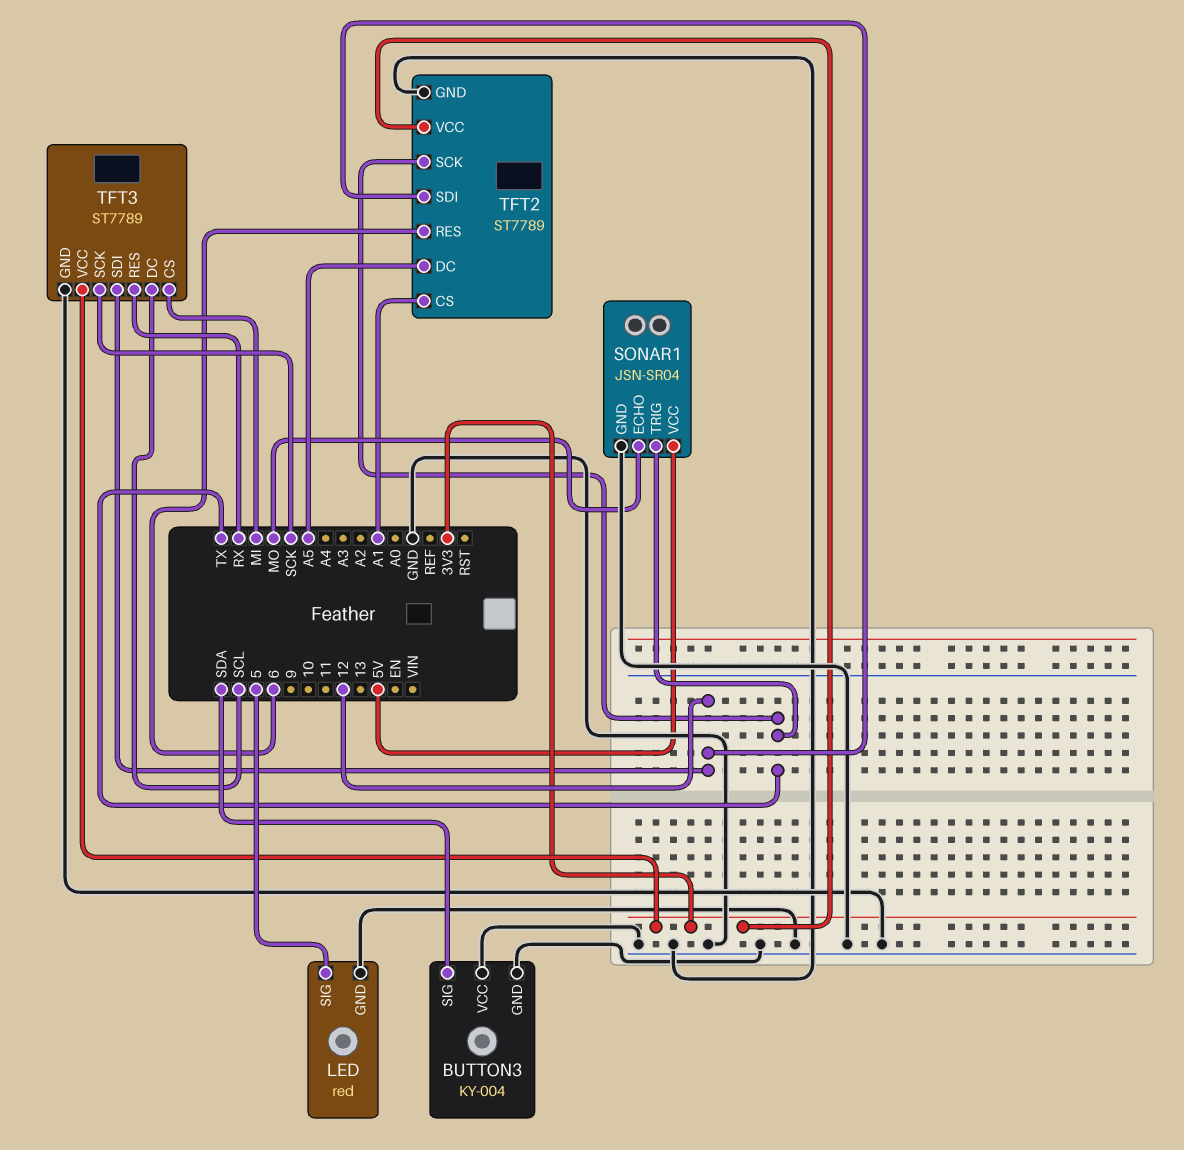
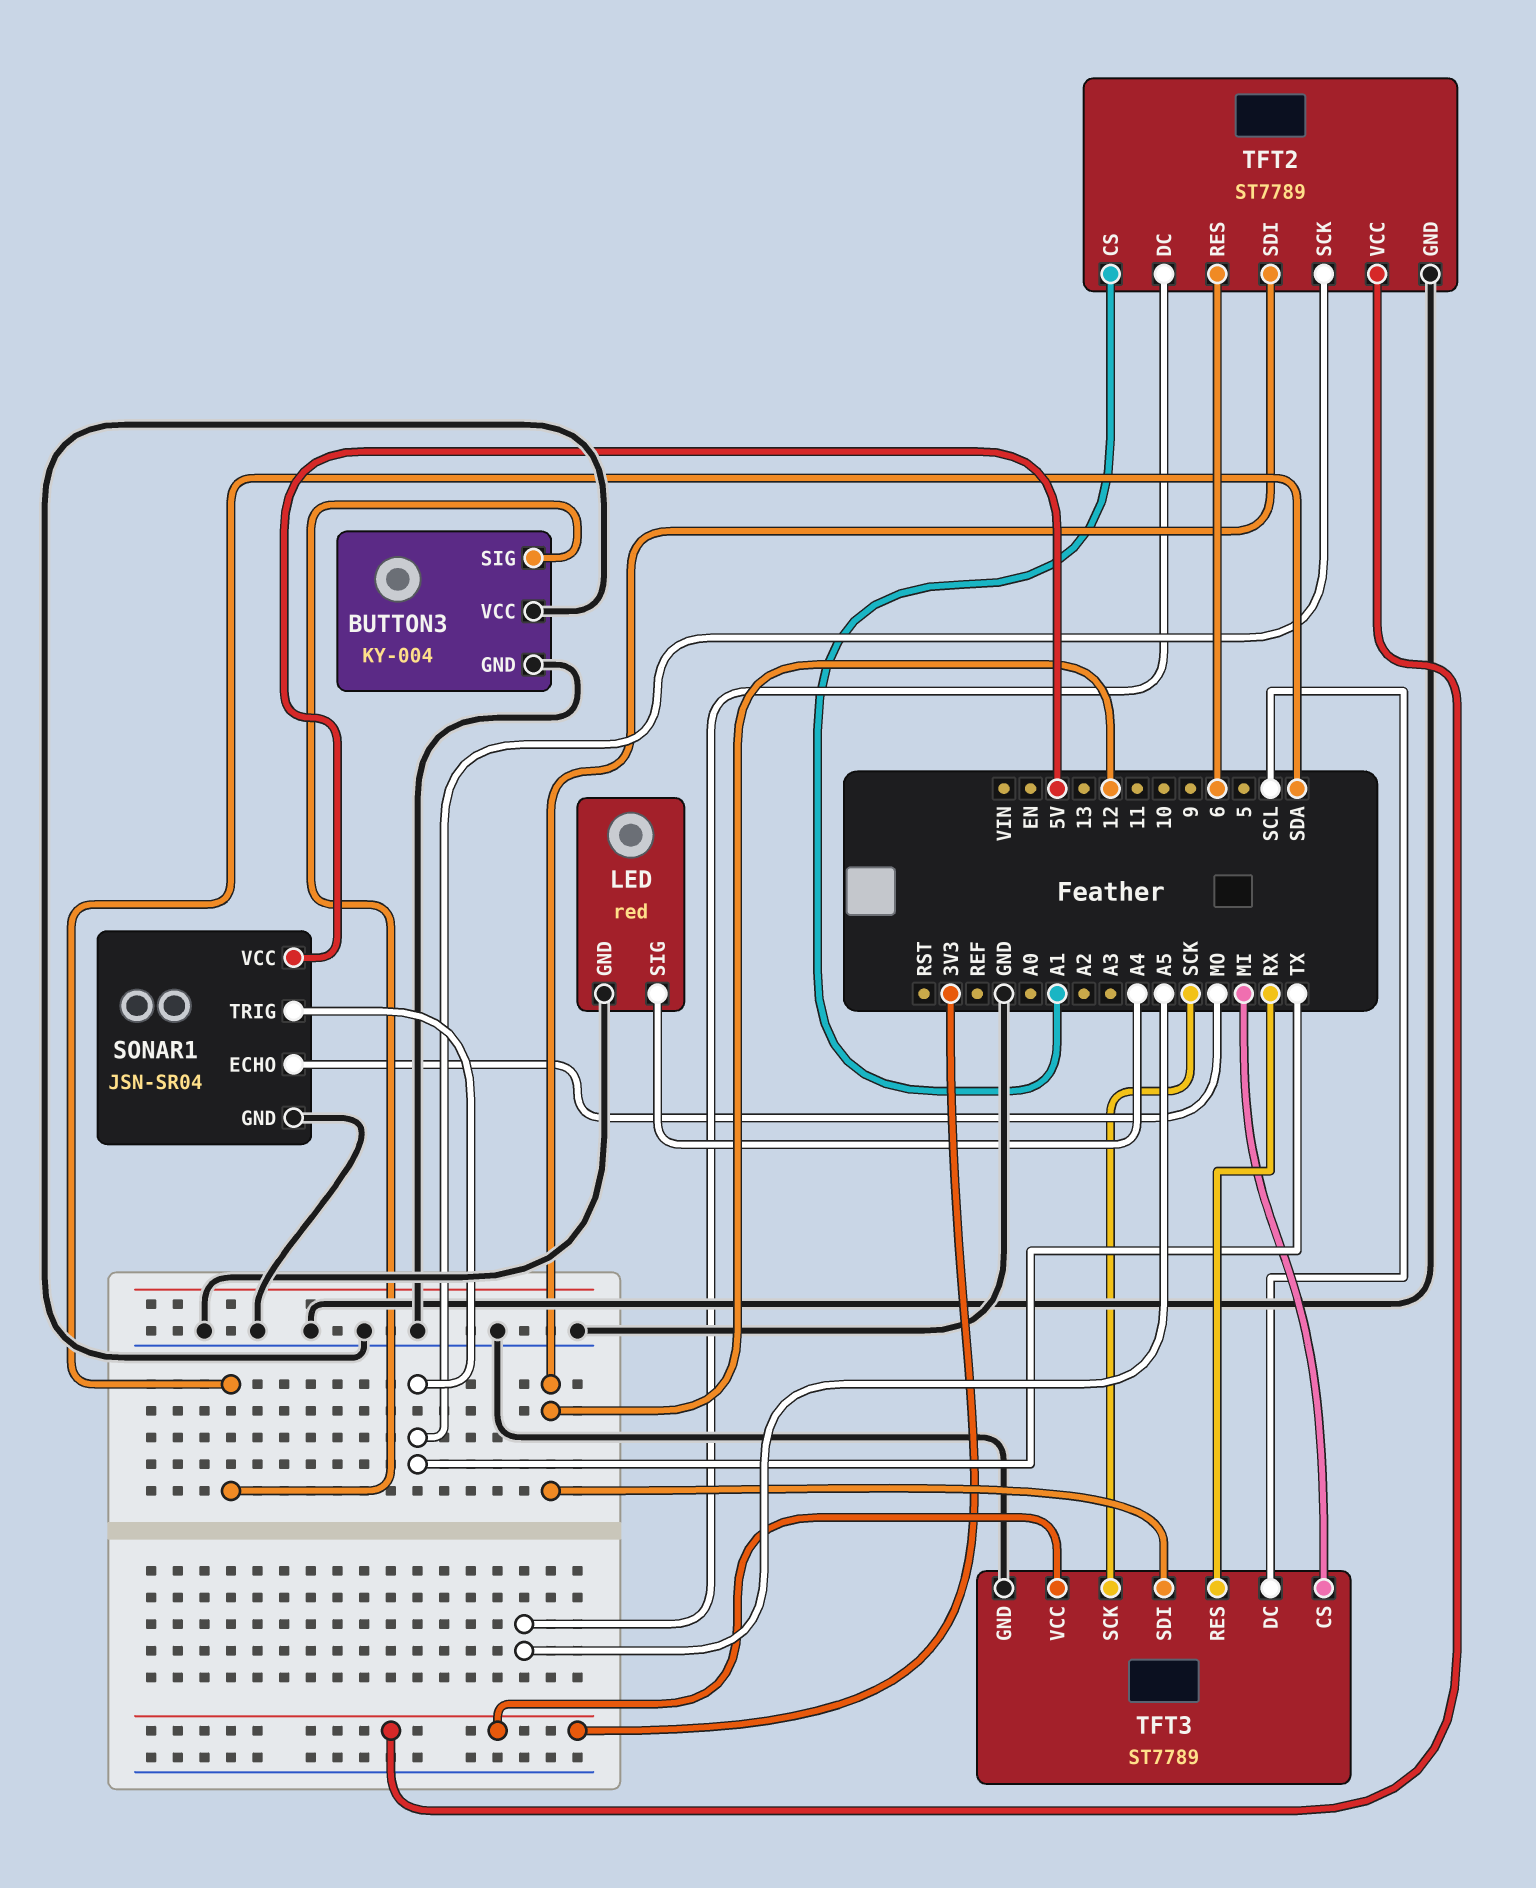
LED pin SIG: 5 -> A4

